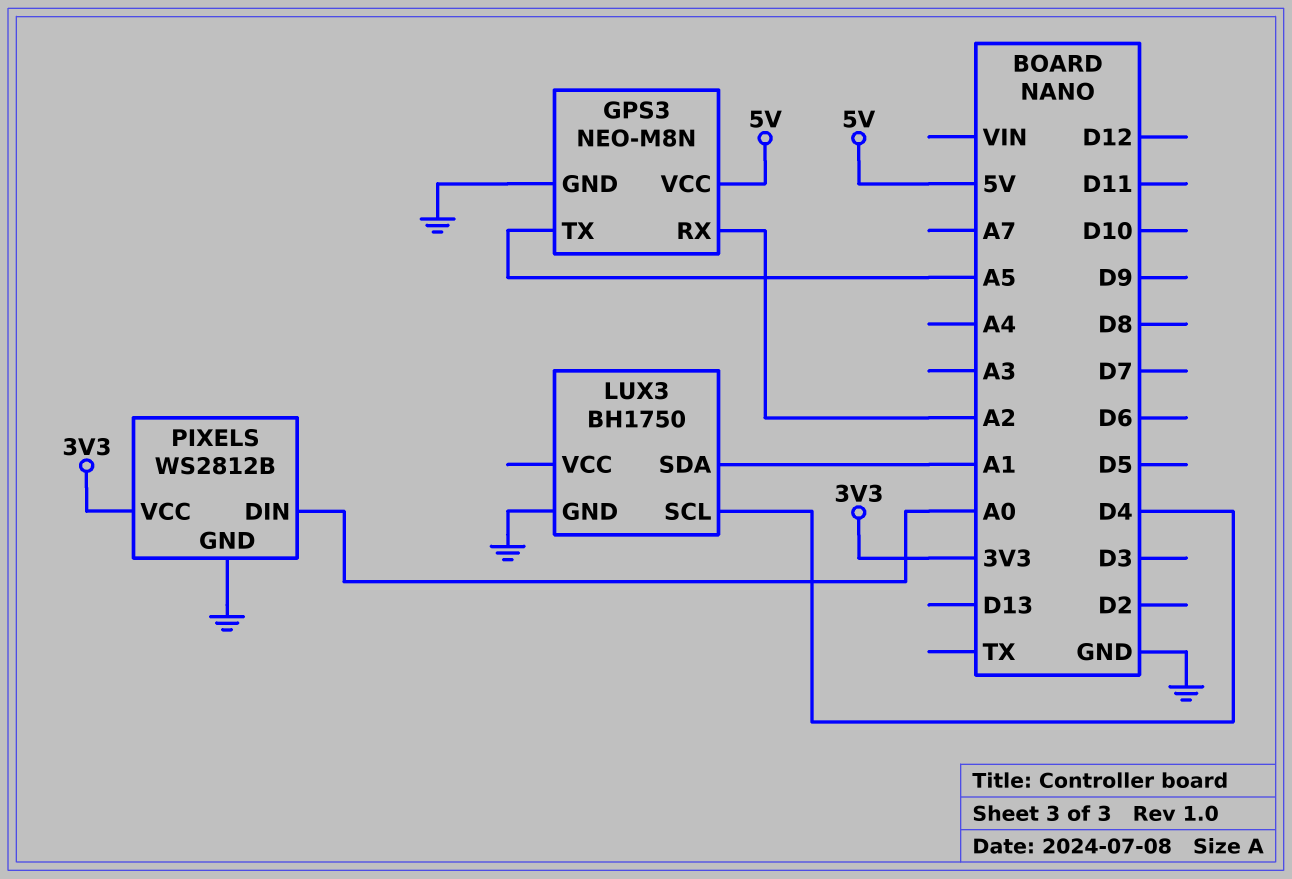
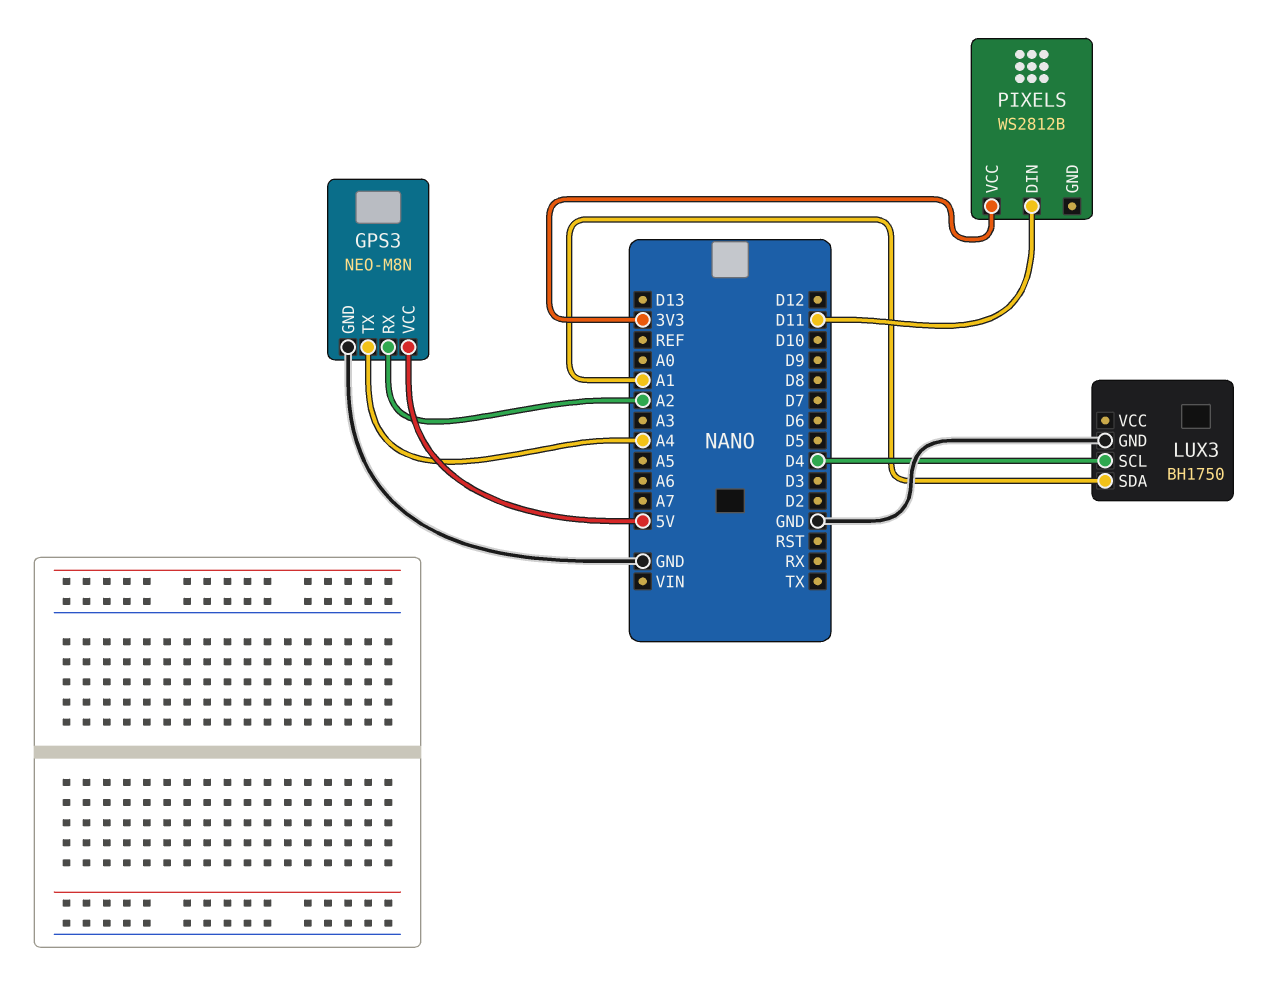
GPS3 pin TX: A5 -> A4
PIXELS pin DIN: A0 -> D11
PIXELS pin GND: GND -> none

